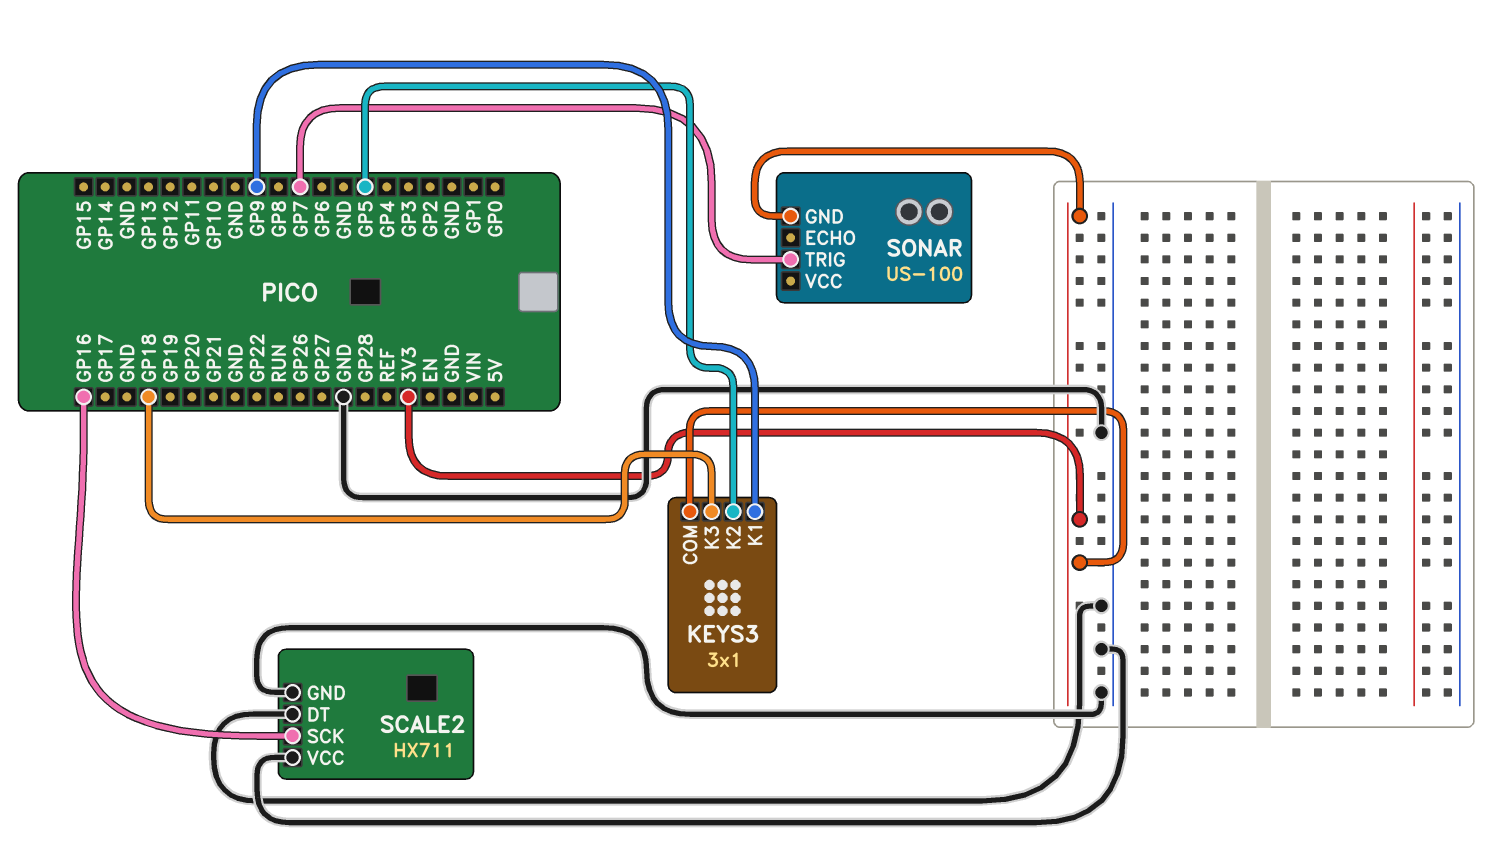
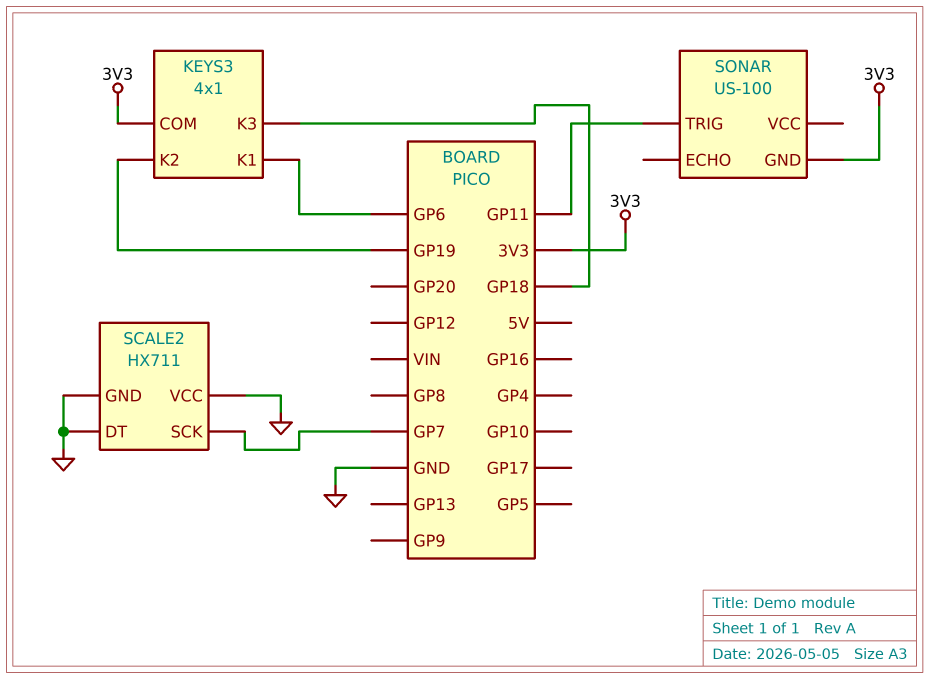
KEYS3: 3x1 -> 4x1
KEYS3 pin K1: GP9 -> GP6
KEYS3 pin K2: GP5 -> GP19
SCALE2 pin SCK: GP16 -> GP7
SONAR pin TRIG: GP7 -> GP11

